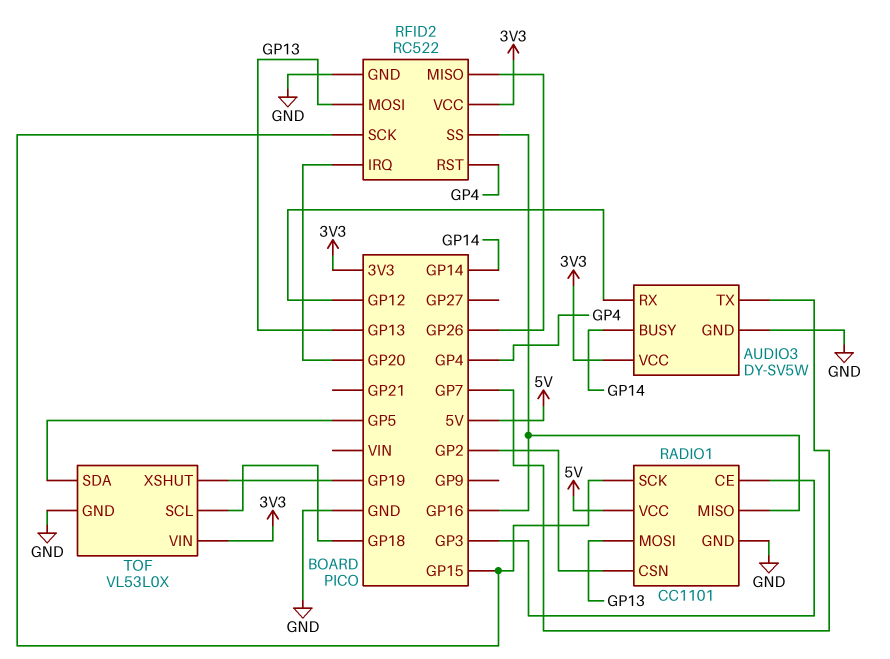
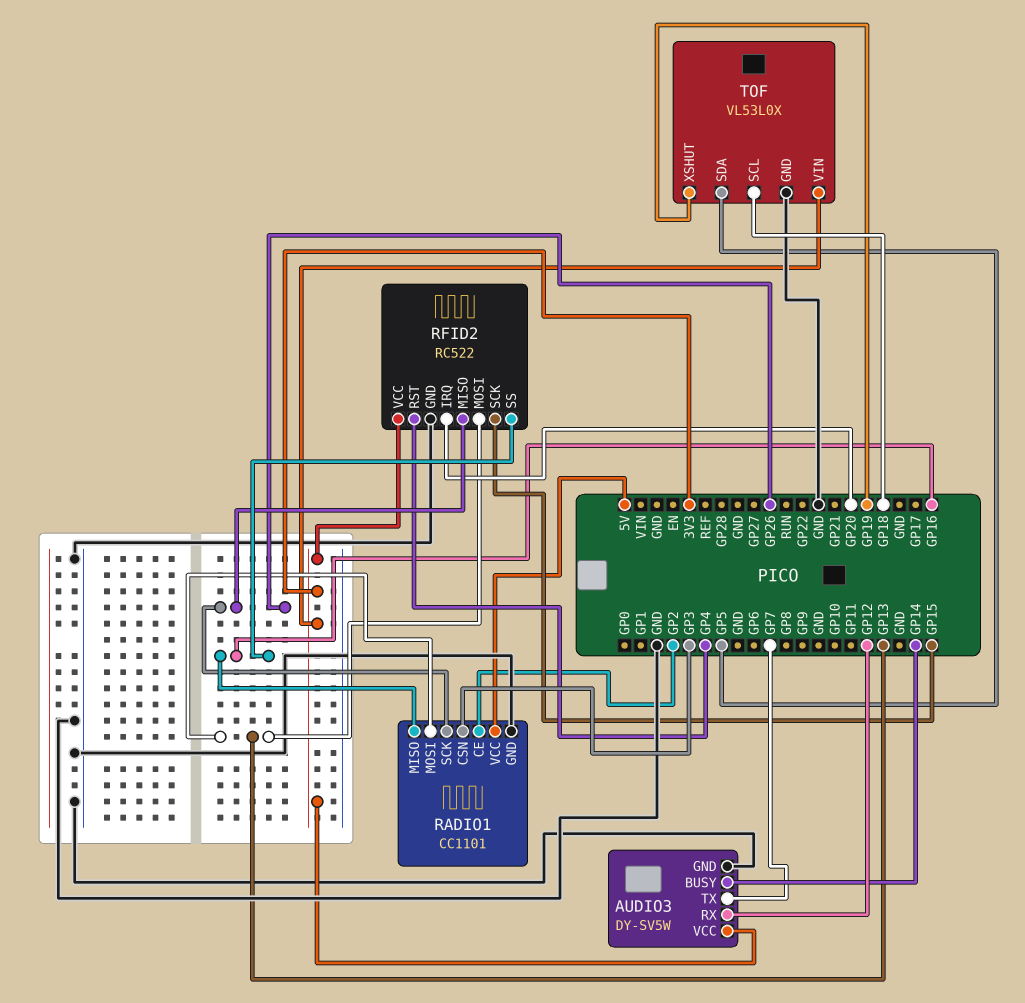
RADIO1 pin CE: GP3 -> GP2
RADIO1 pin CSN: GP2 -> GP3
RADIO1 pin SCK: GP15 -> GP26

